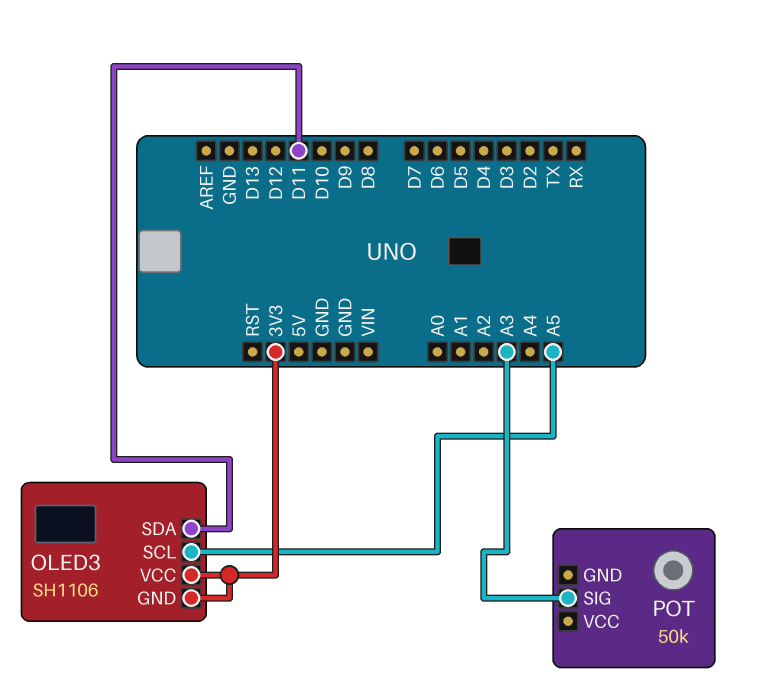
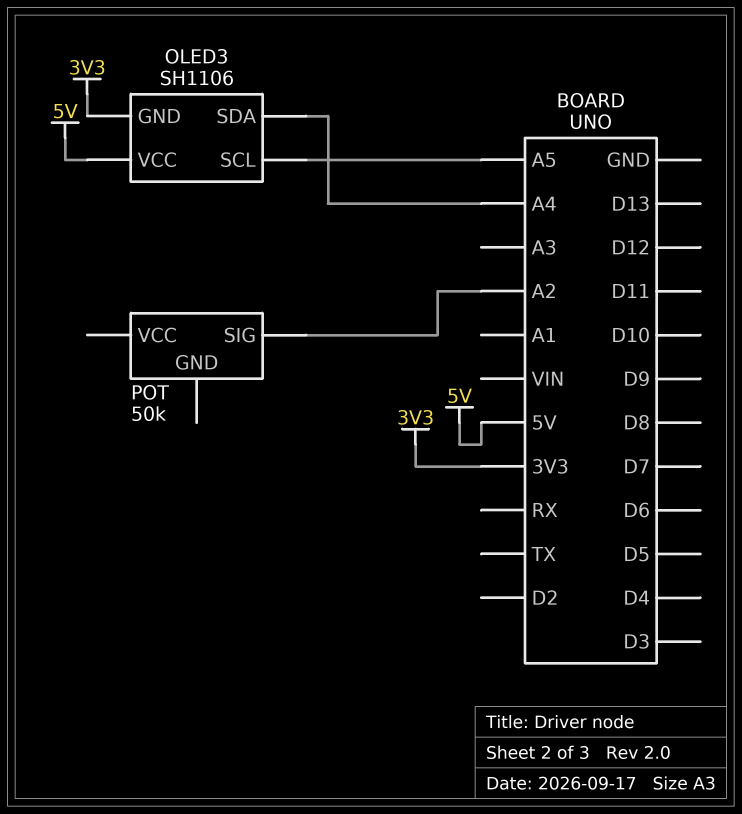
OLED3 pin SDA: D11 -> A4
OLED3 pin VCC: 3V3 -> 5V
POT pin SIG: A3 -> A2

